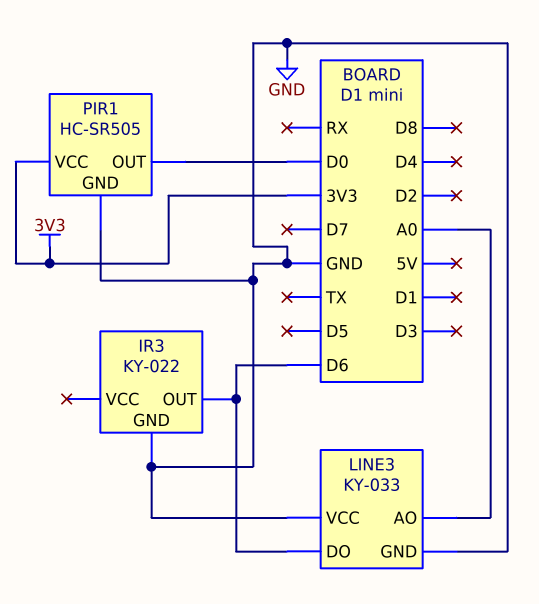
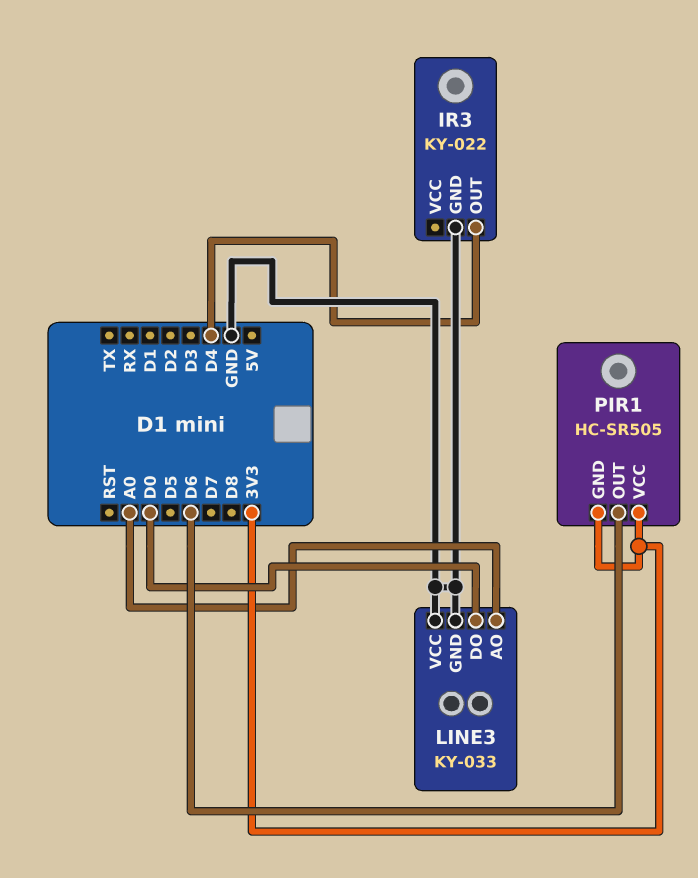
IR3 pin OUT: D6 -> D4
LINE3 pin DO: D6 -> D0
PIR1 pin GND: GND -> 3V3
PIR1 pin OUT: D0 -> D6

